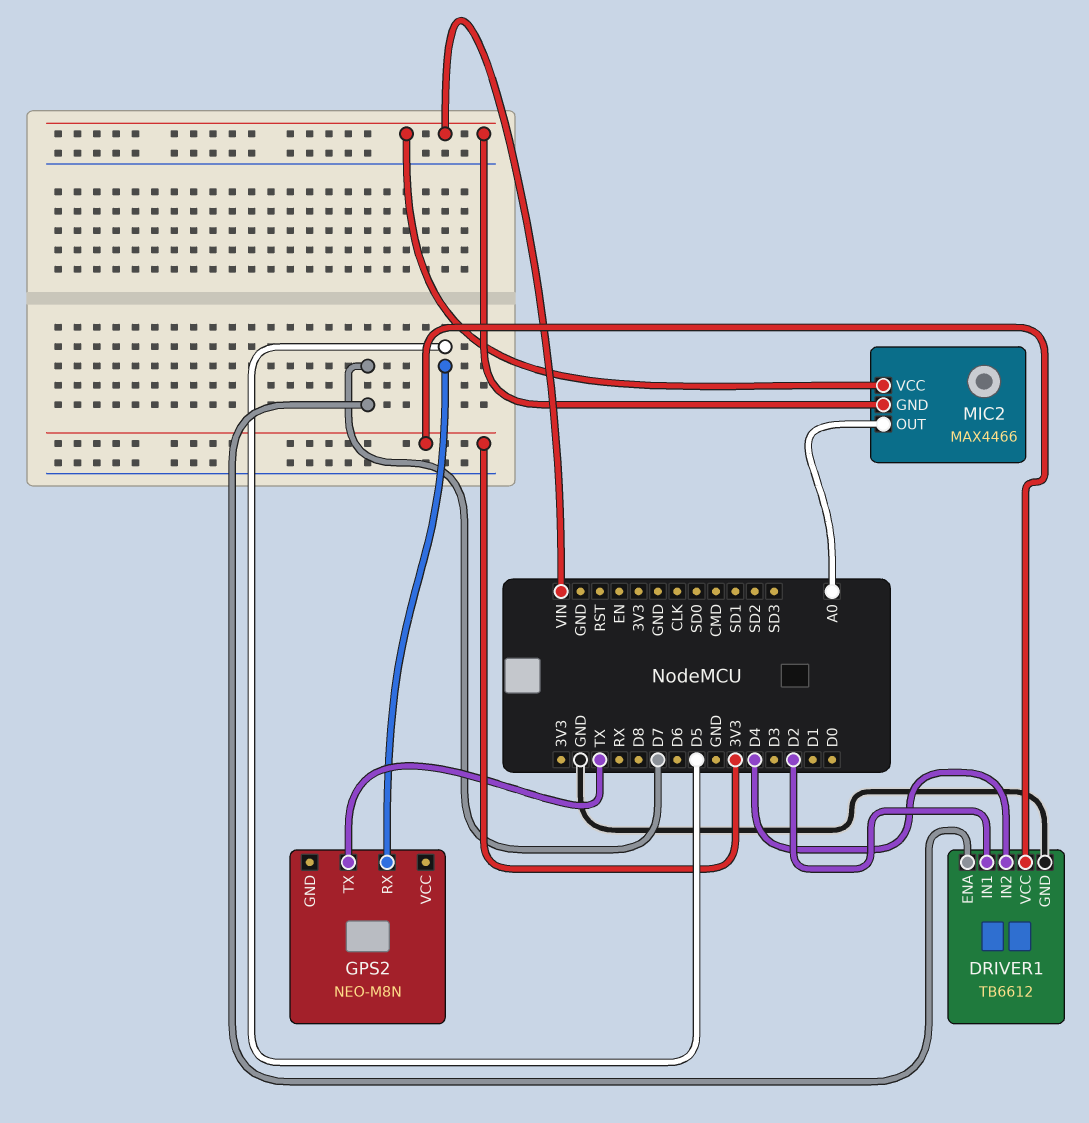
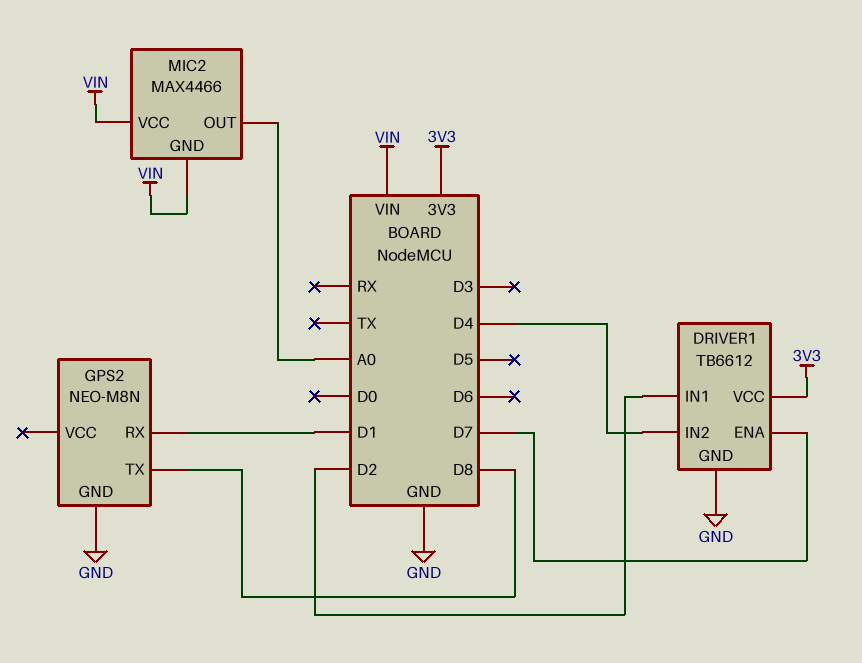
GPS2 pin GND: none -> GND
GPS2 pin RX: D5 -> D1
GPS2 pin TX: TX -> D8

